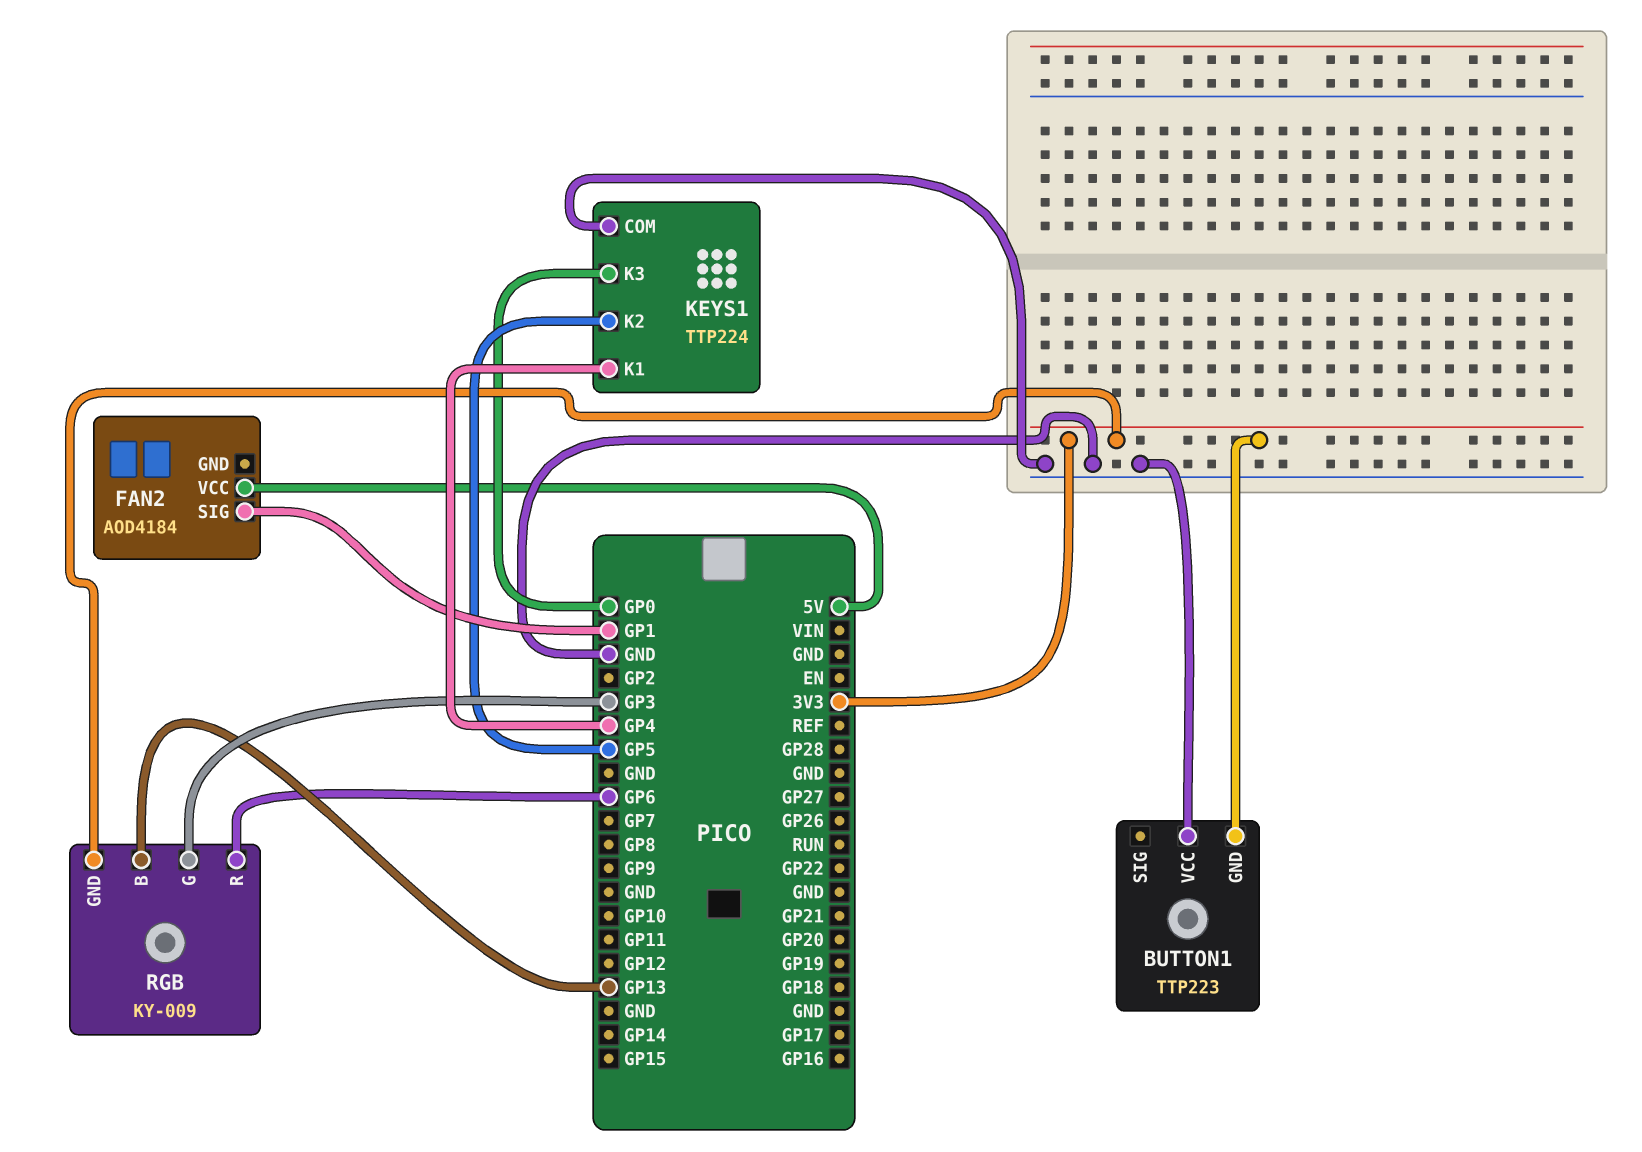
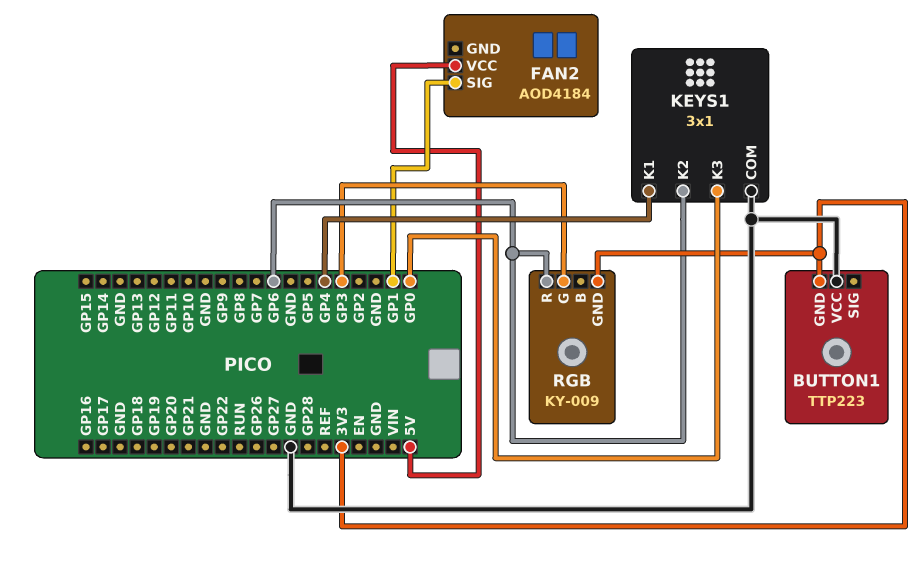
KEYS1: TTP224 -> 3x1
KEYS1 pin K2: GP5 -> GP6
RGB pin B: GP13 -> none

